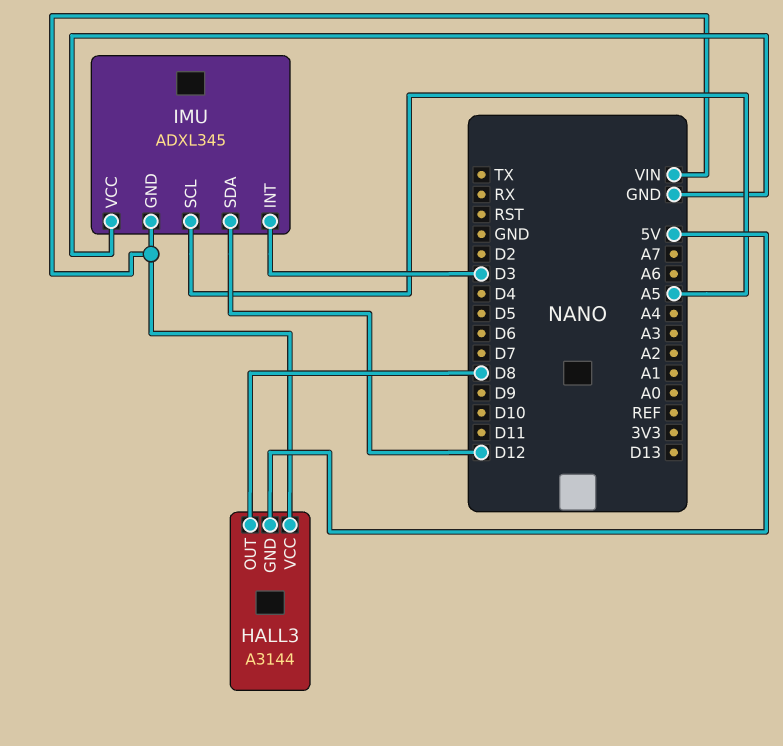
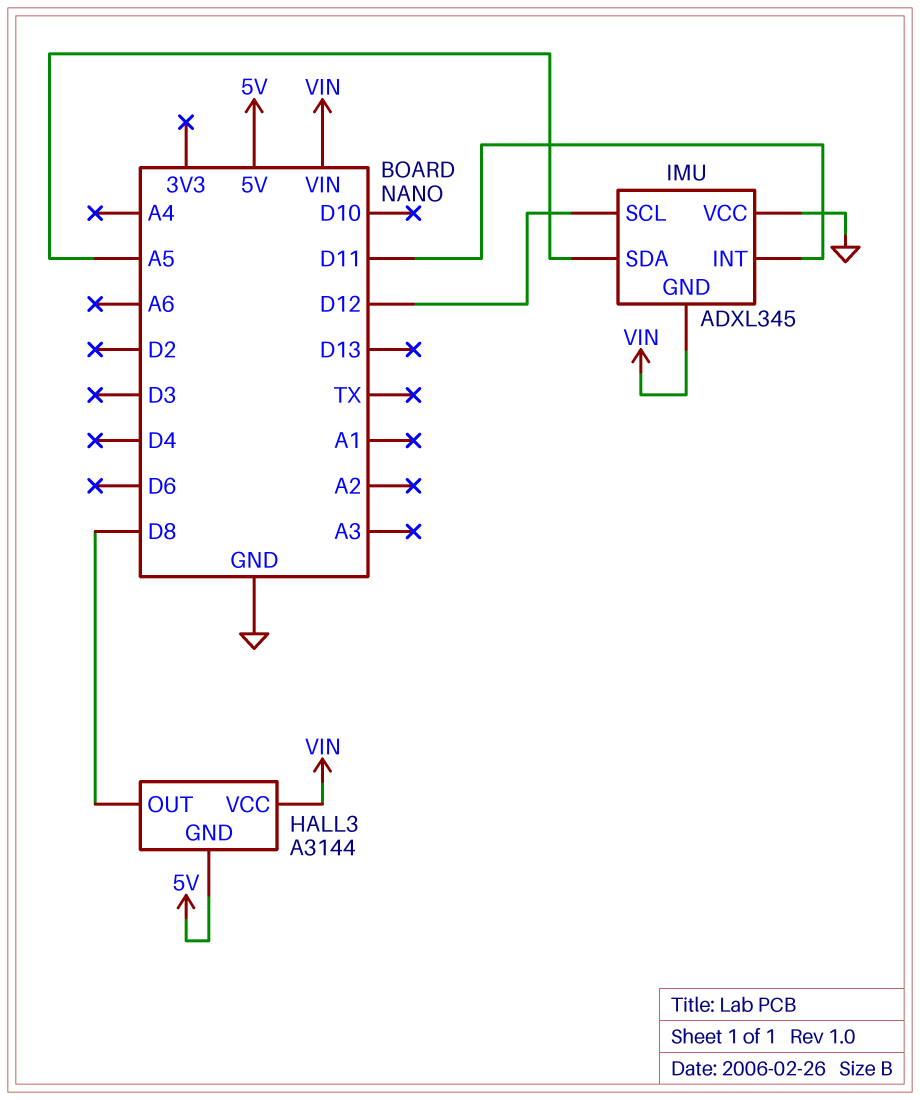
IMU pin INT: D3 -> D11
IMU pin SCL: A5 -> D12
IMU pin SDA: D12 -> A5

